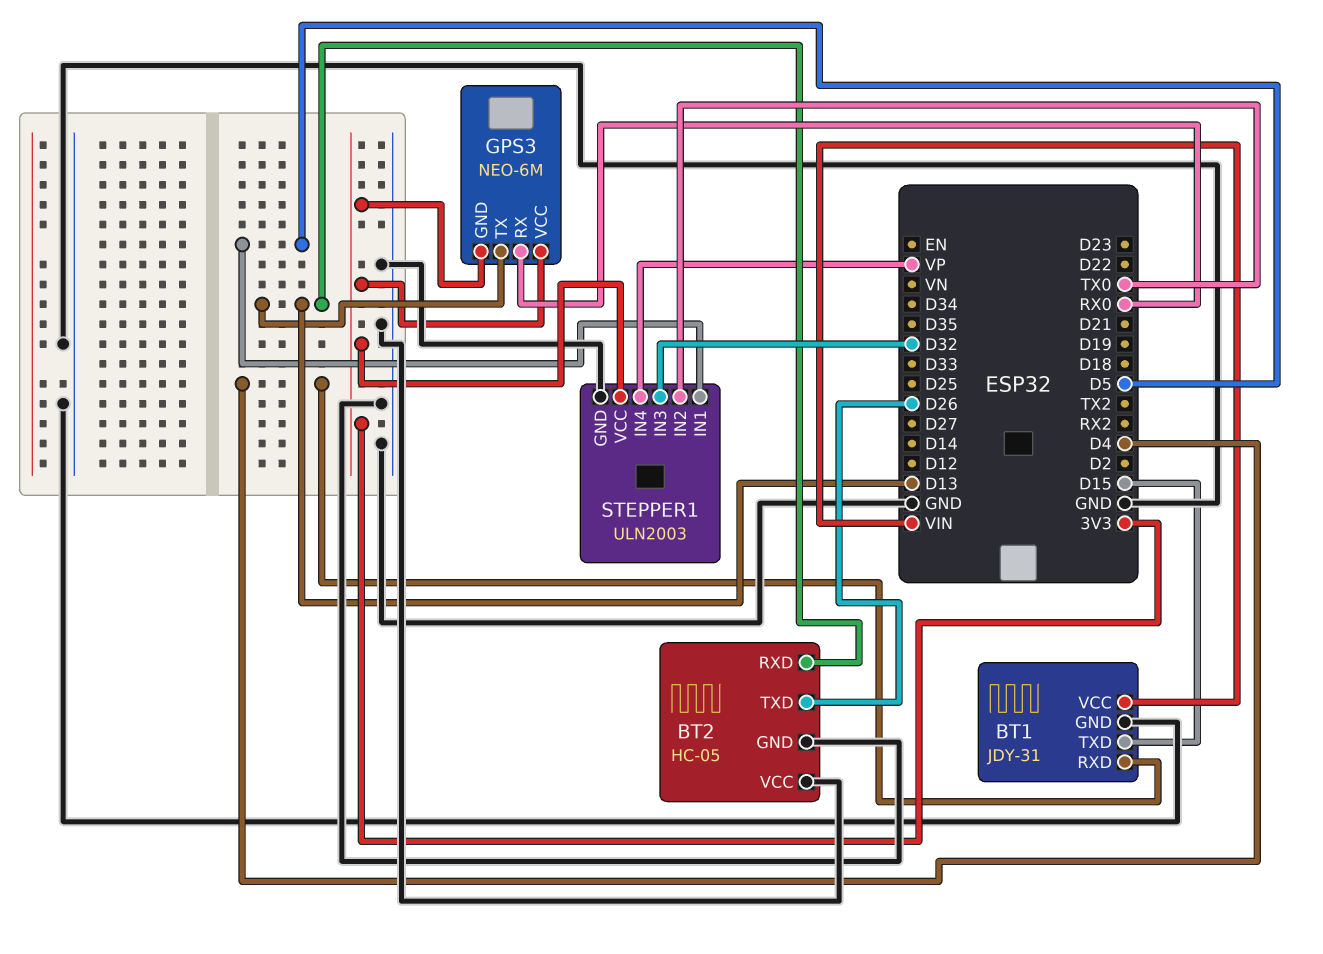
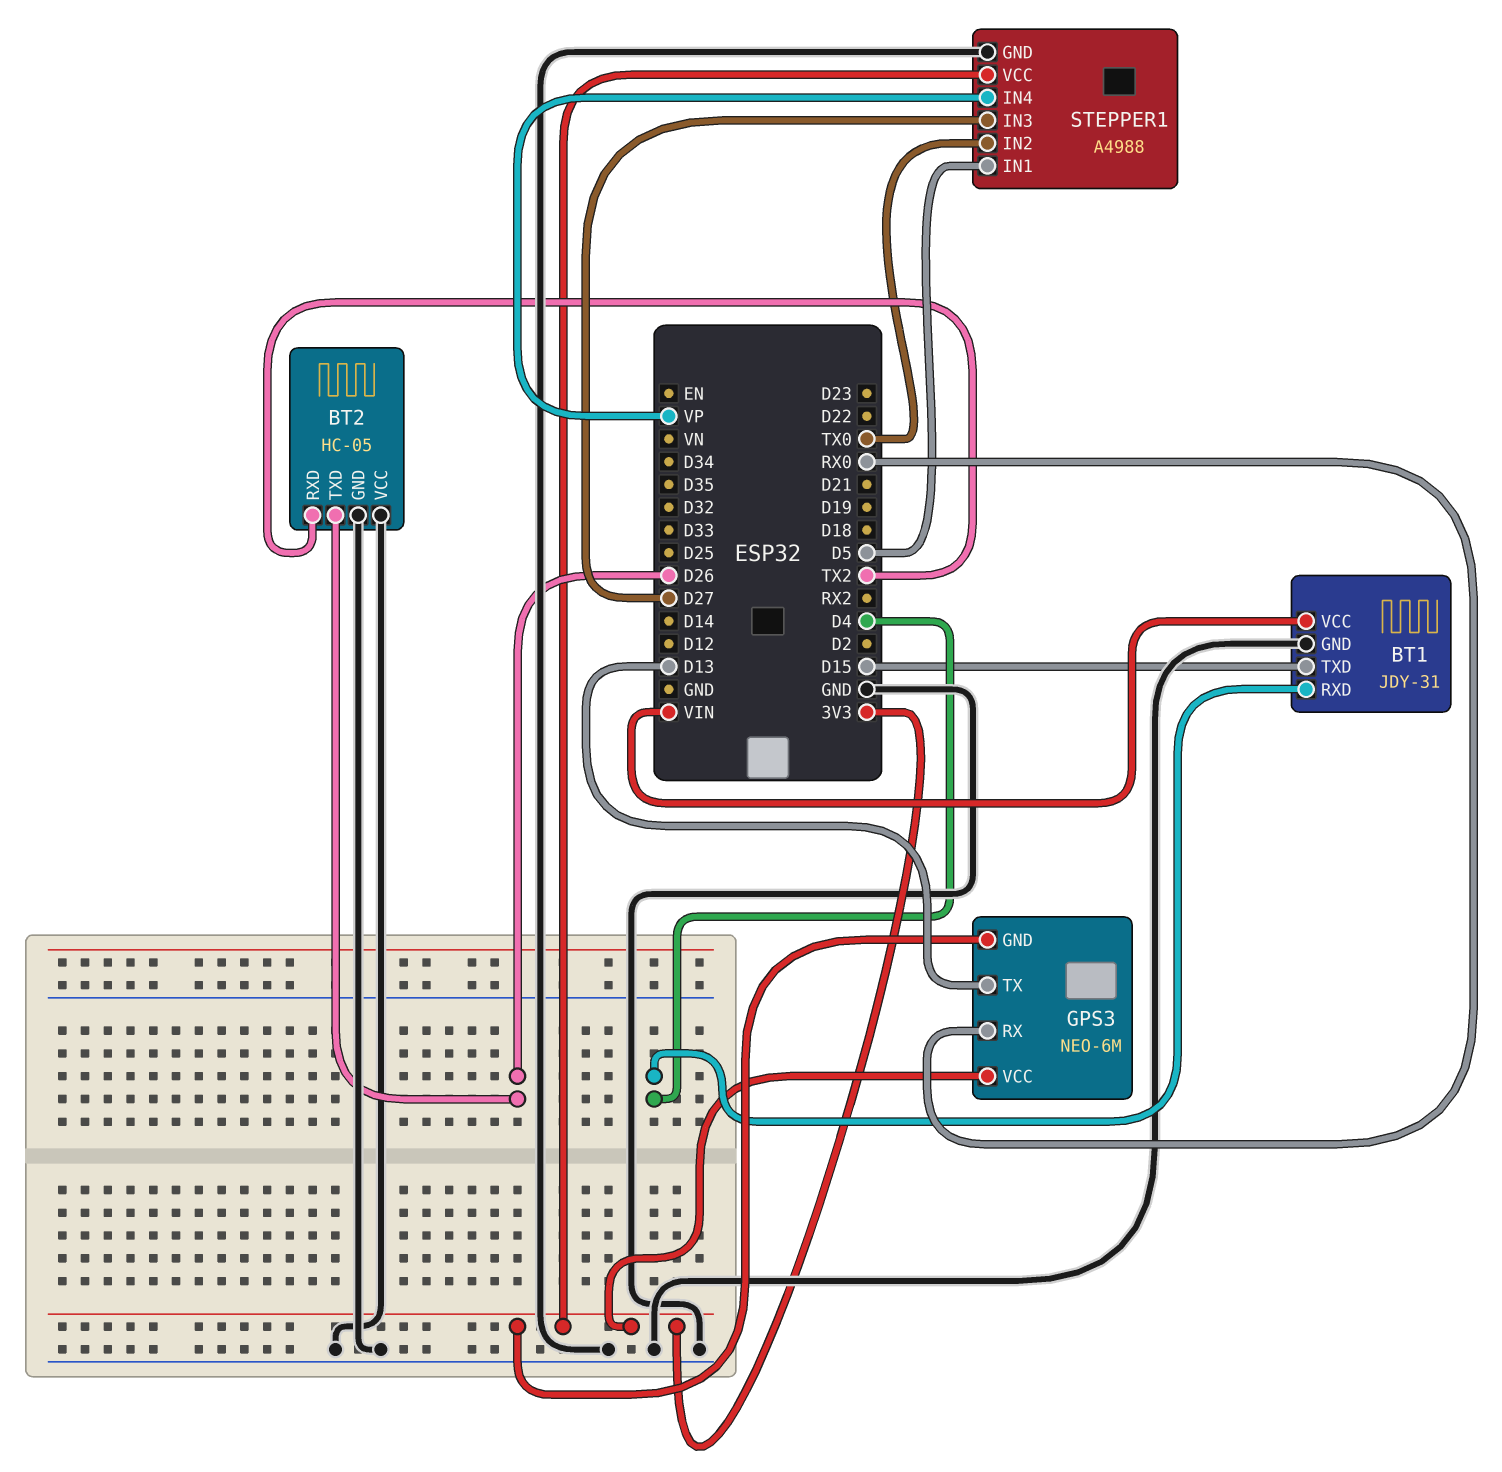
BT2 pin RXD: D13 -> TX2
STEPPER1: ULN2003 -> A4988
STEPPER1 pin IN3: D32 -> D27

